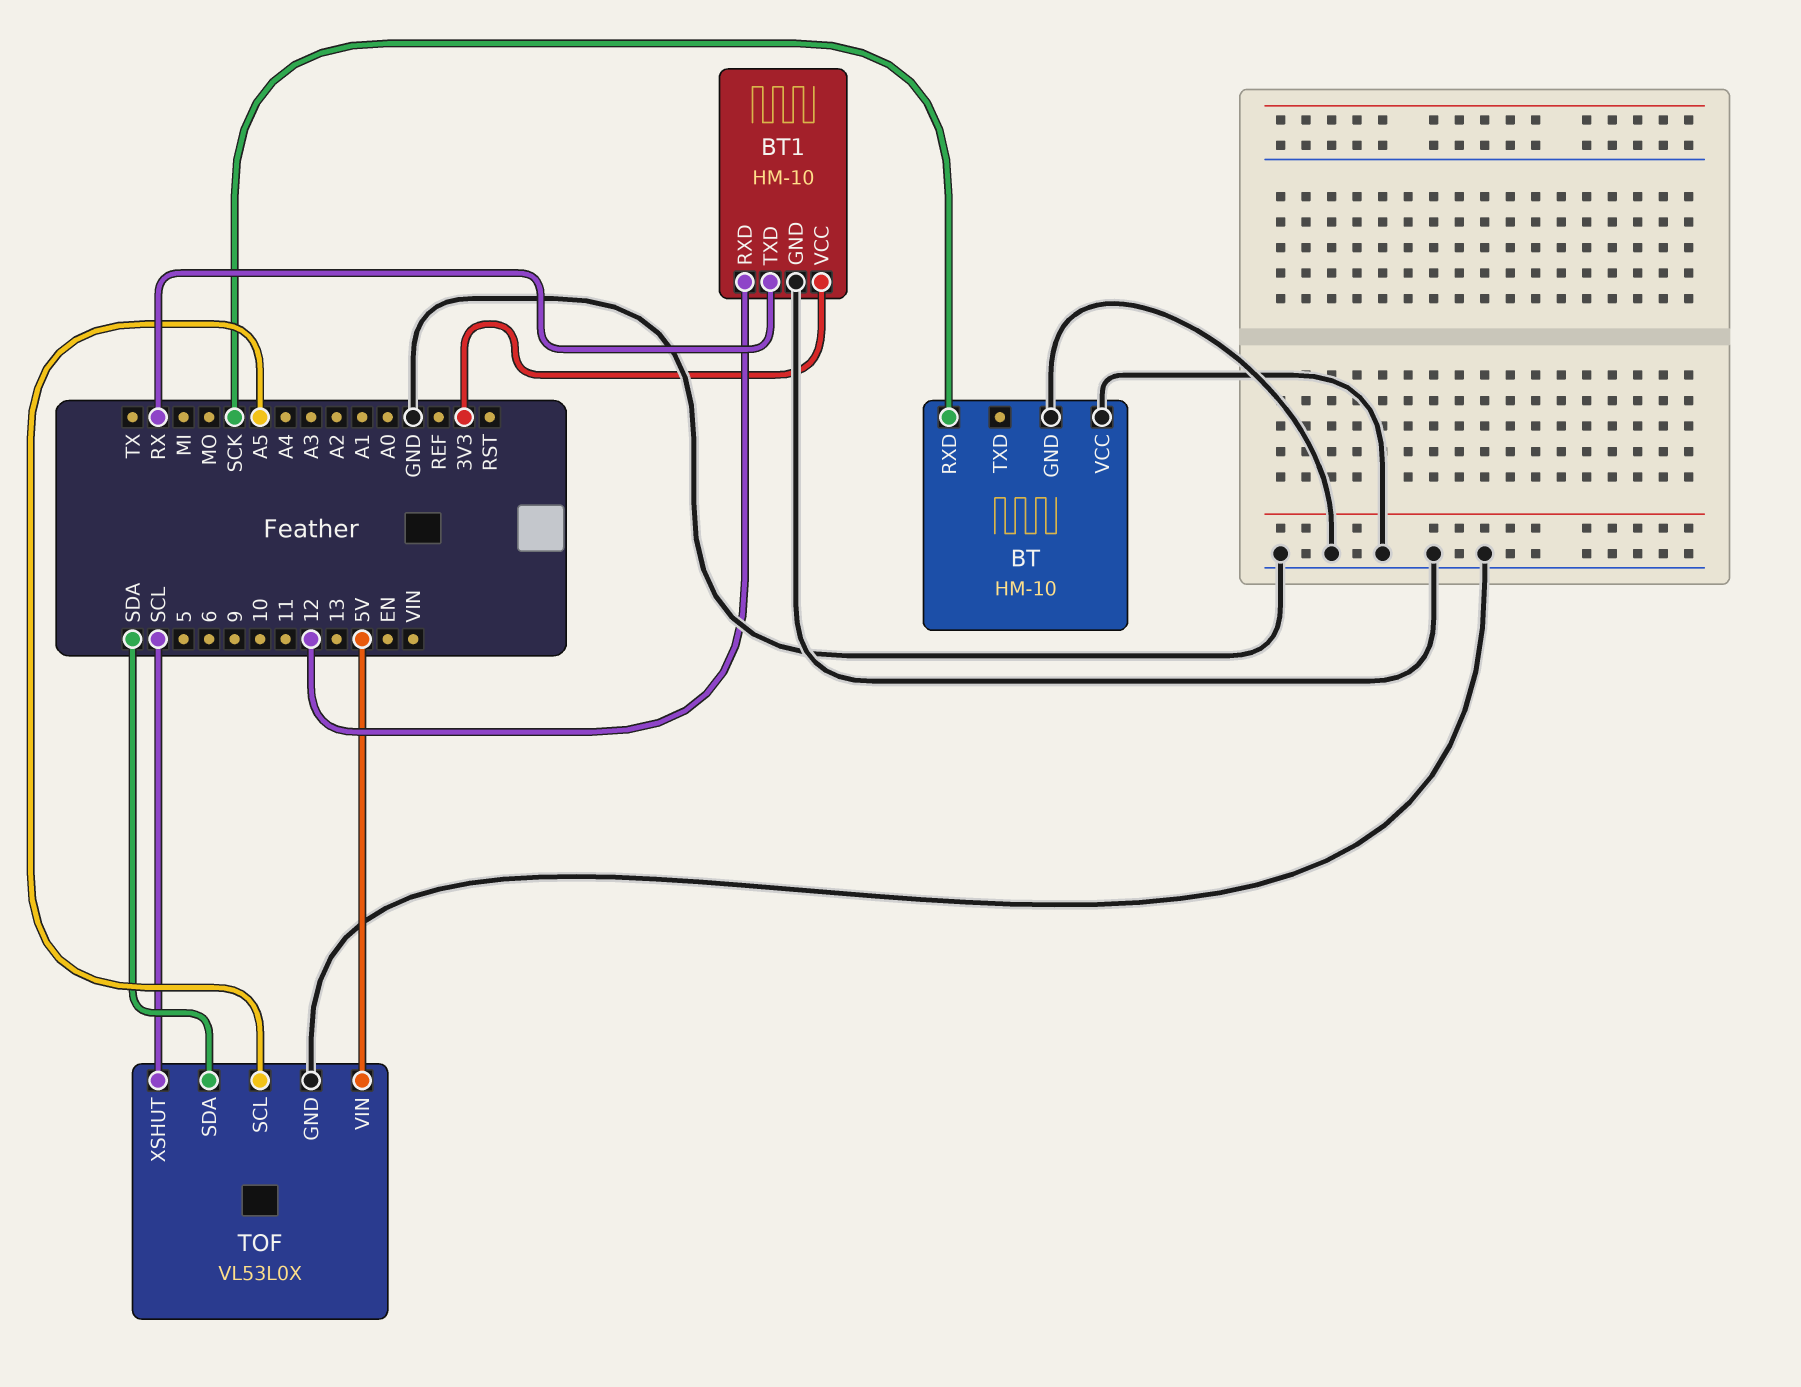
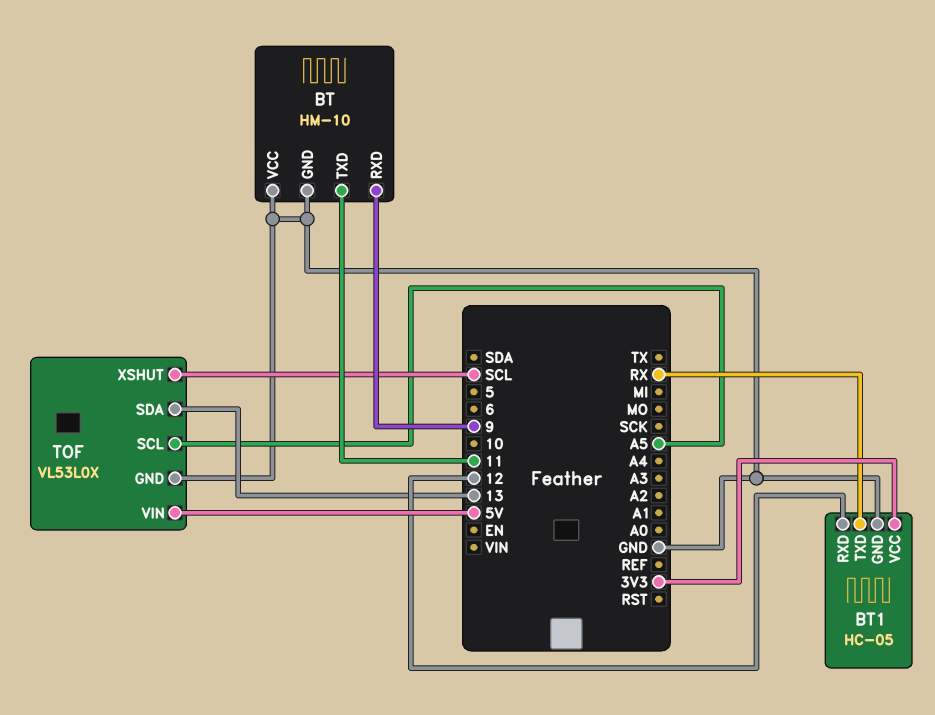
BT pin RXD: SCK -> 9
BT pin TXD: none -> 11
BT1: HM-10 -> HC-05
TOF pin SDA: SDA -> 13

